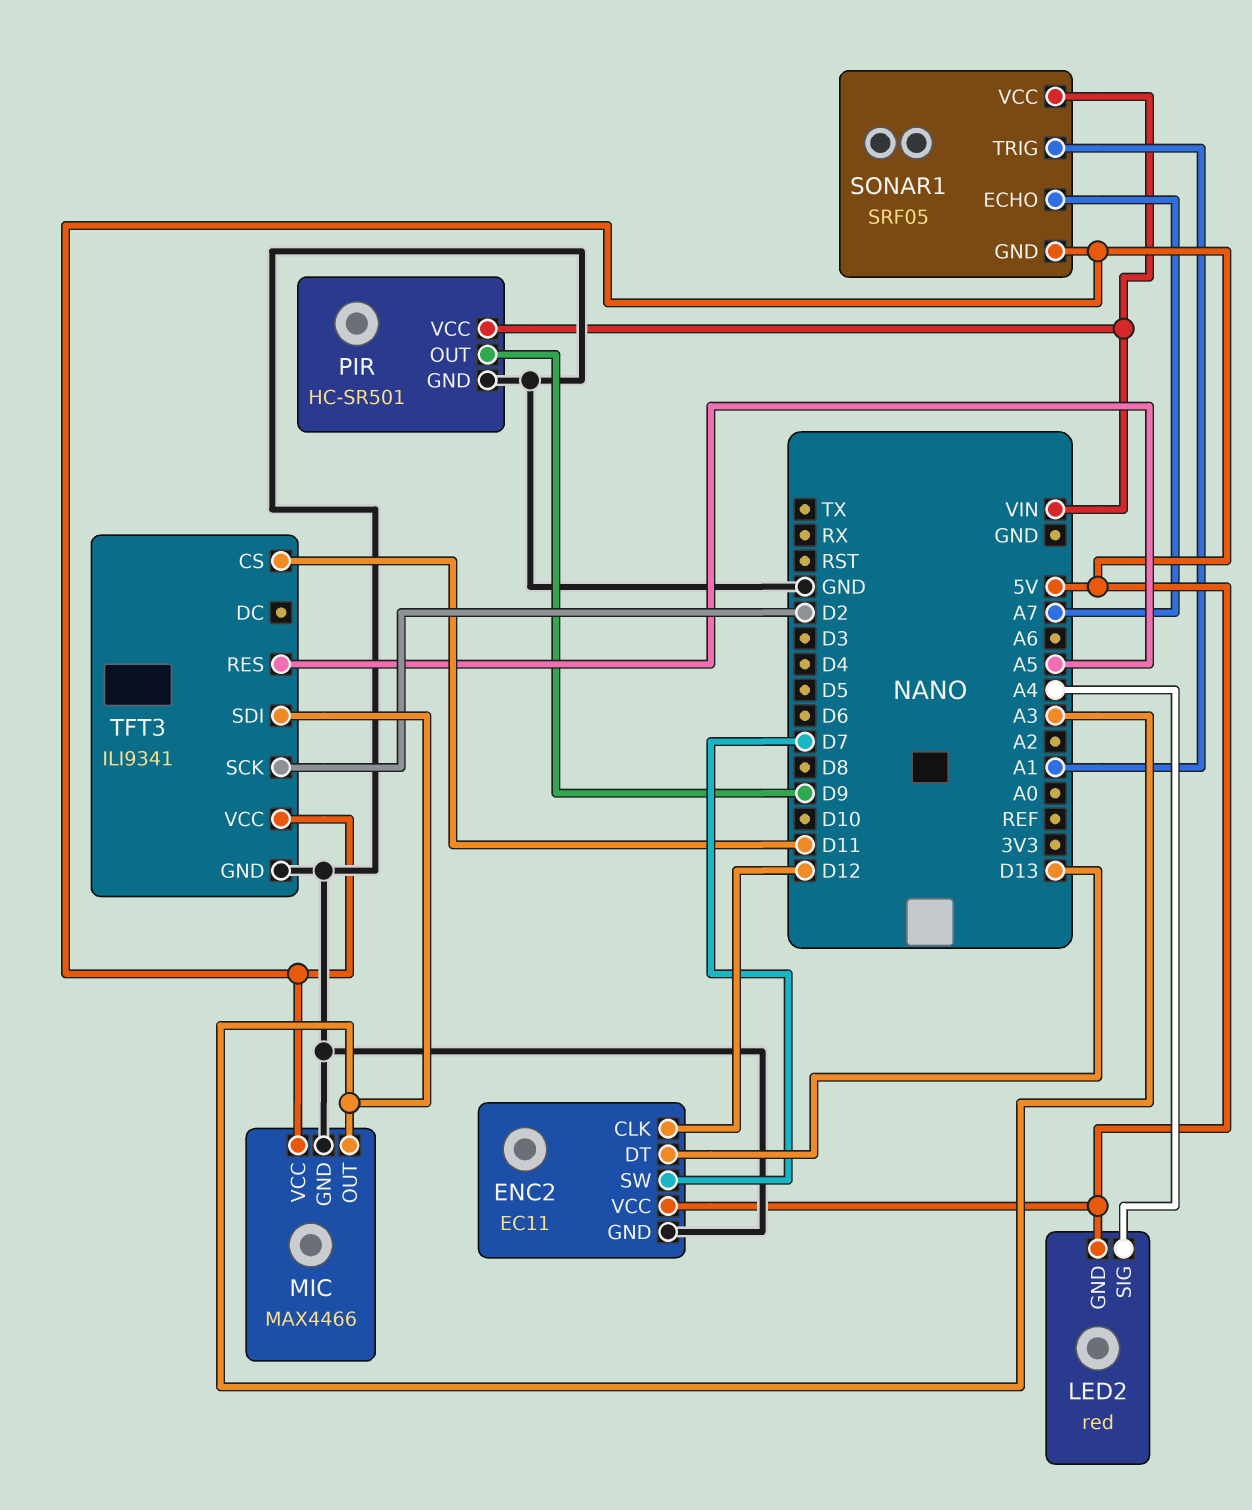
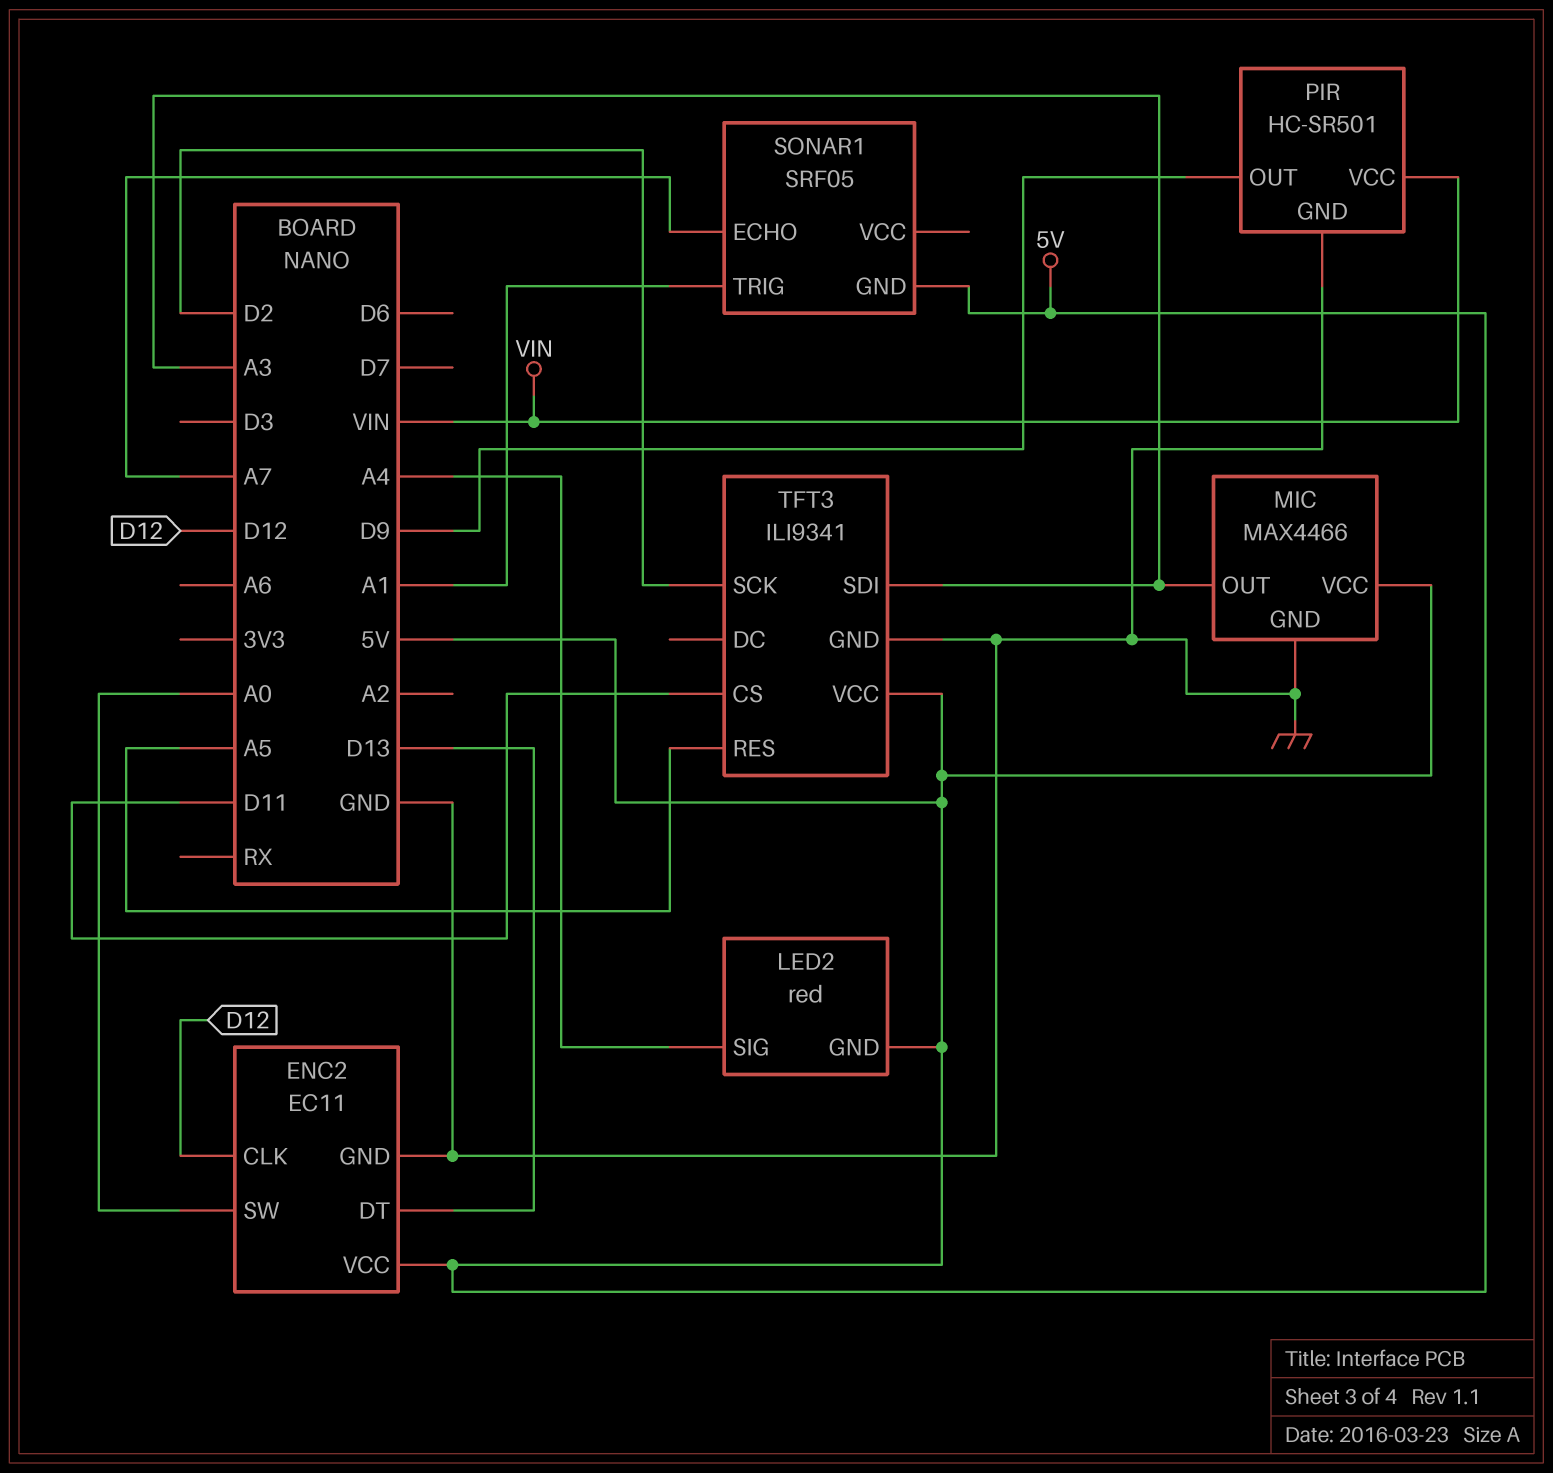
ENC2 pin SW: D7 -> A0
SONAR1 pin VCC: VIN -> none

